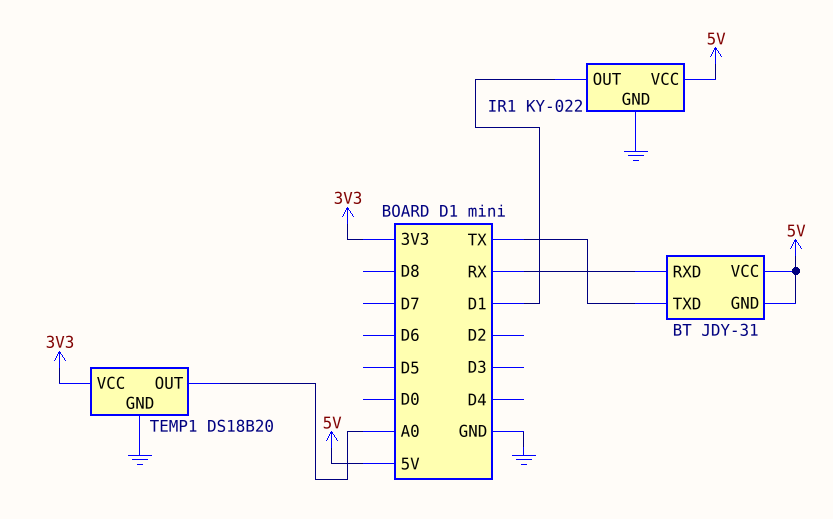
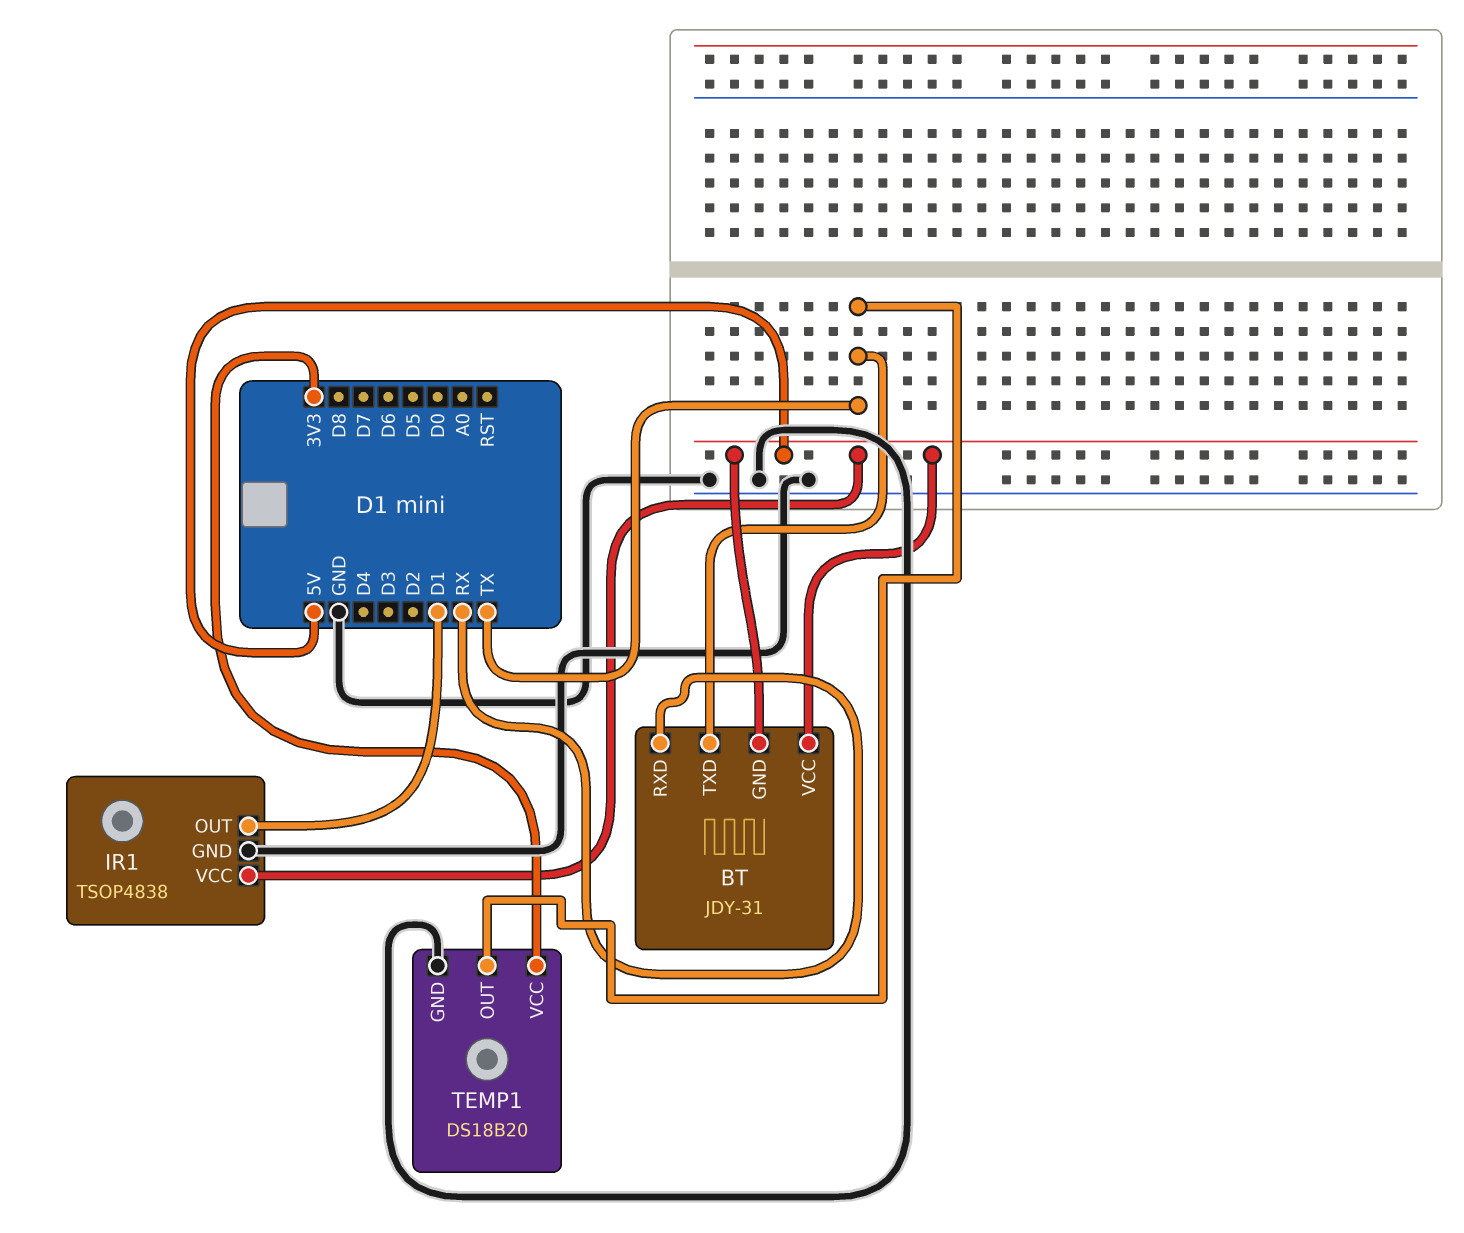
IR1: KY-022 -> TSOP4838
TEMP1 pin OUT: A0 -> TX

